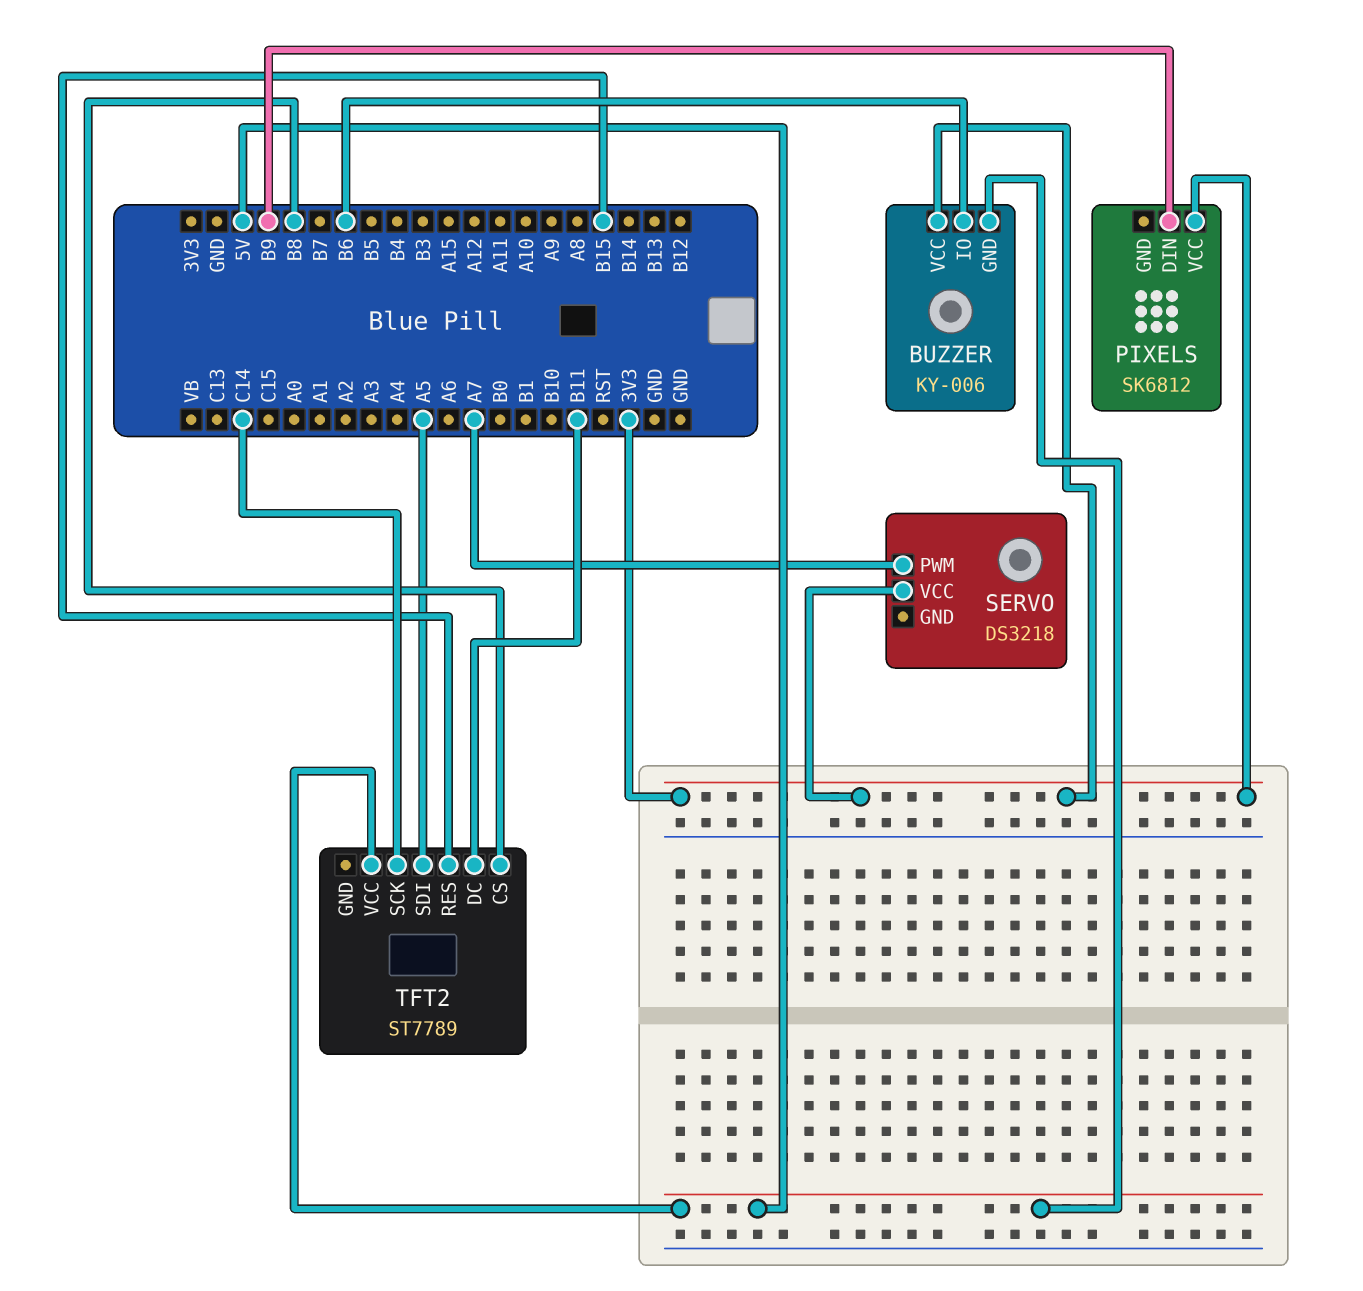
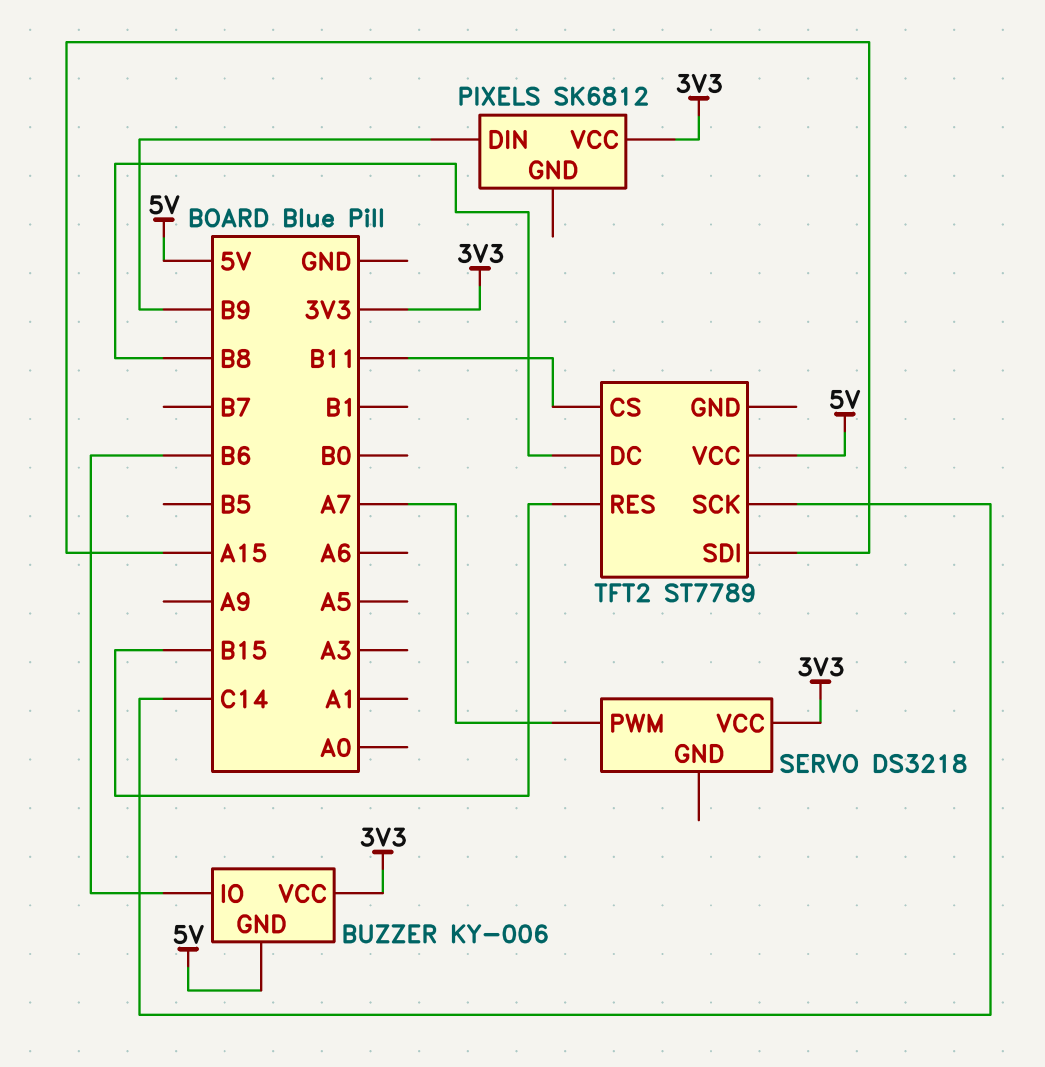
TFT2 pin CS: B8 -> B11
TFT2 pin DC: B11 -> B8
TFT2 pin SDI: A5 -> A15

